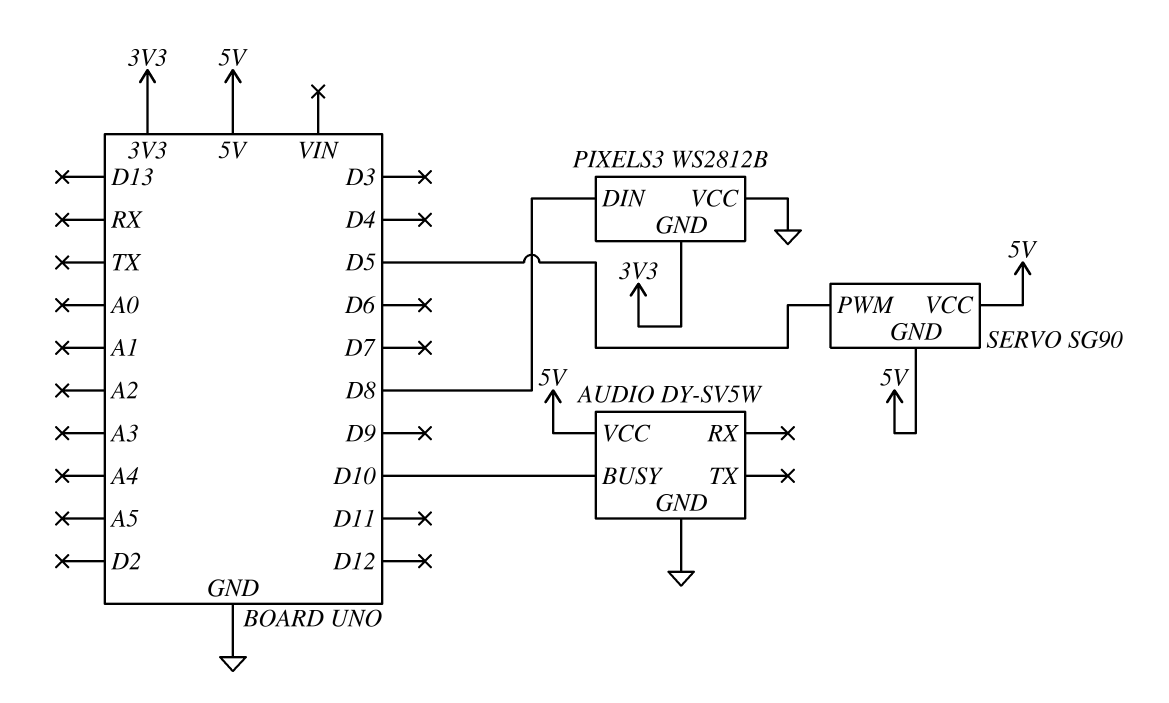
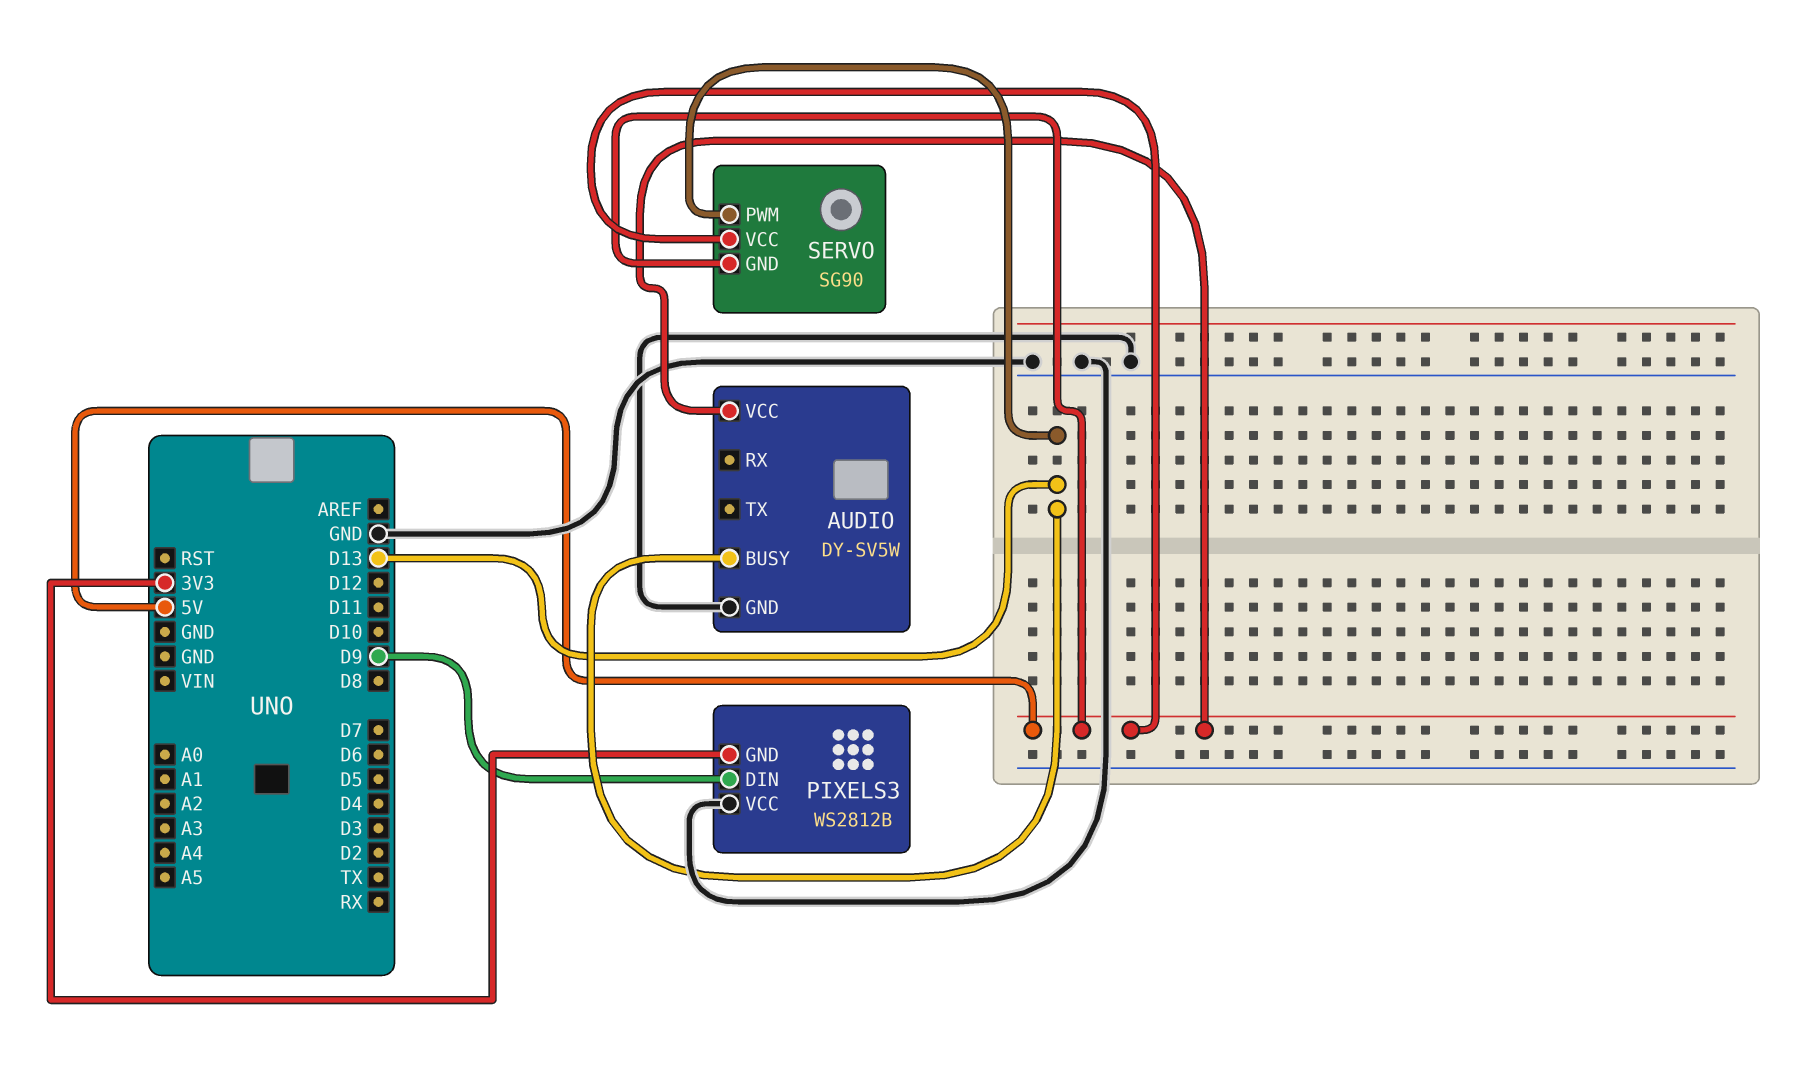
AUDIO pin BUSY: D10 -> D13
PIXELS3 pin DIN: D8 -> D9
SERVO pin PWM: D5 -> D13

